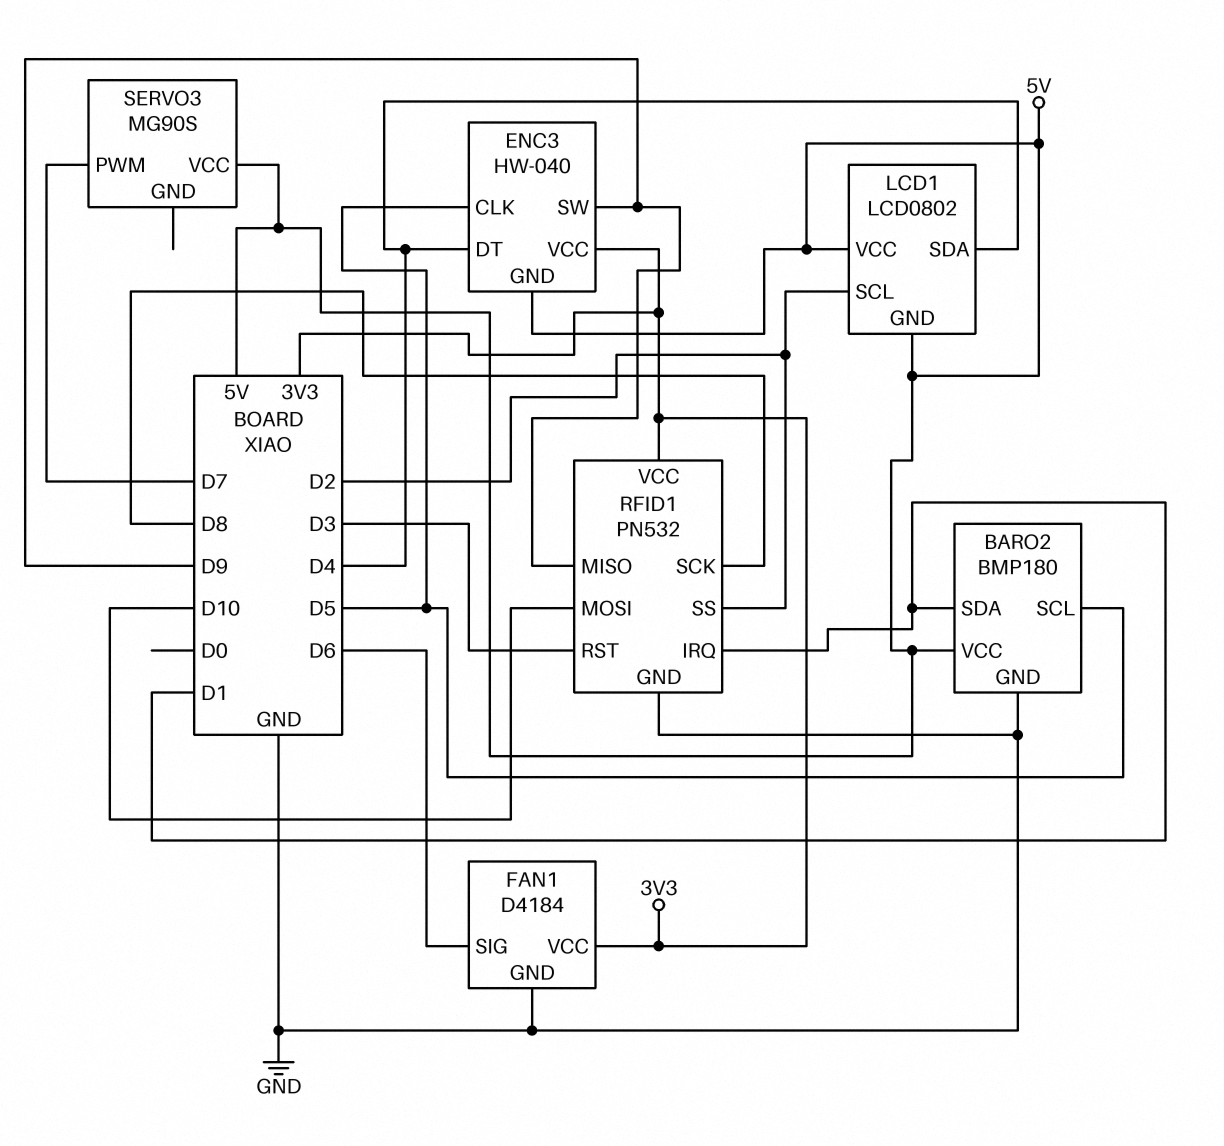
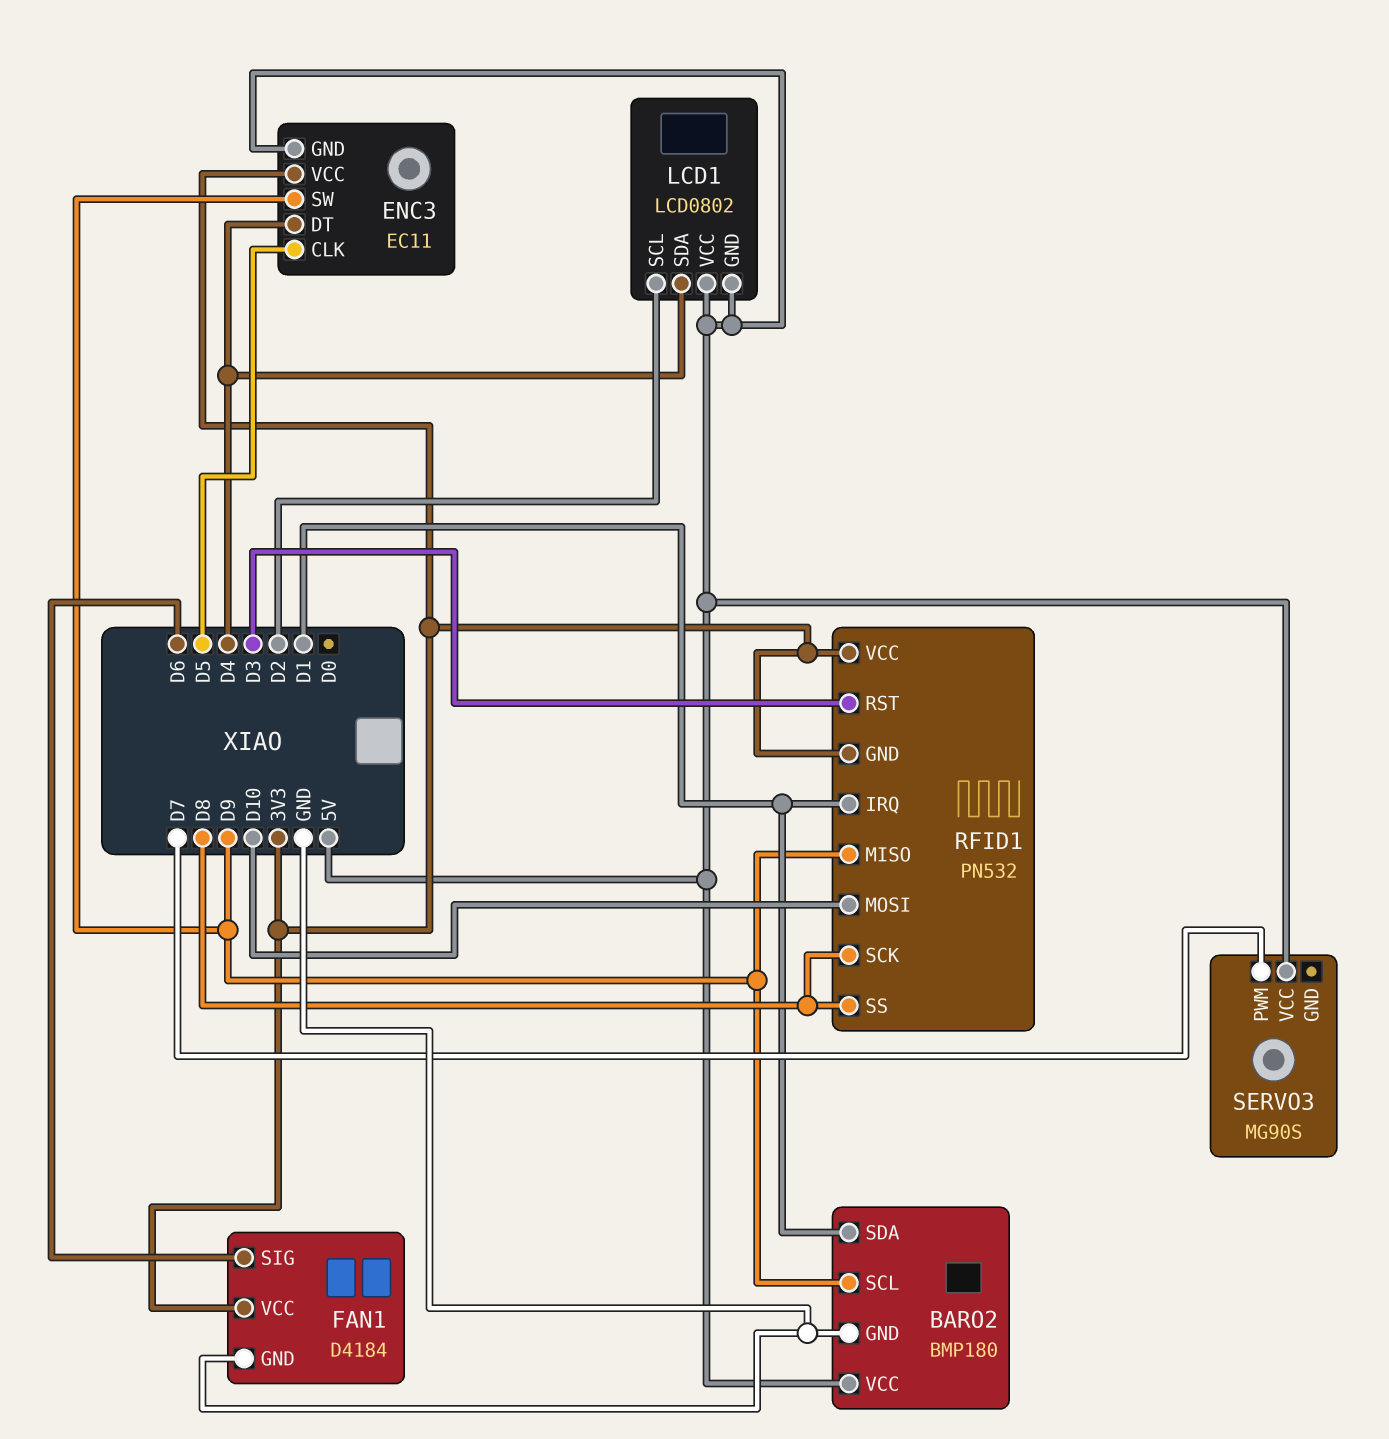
BARO2 pin SCL: D5 -> D9
ENC3: HW-040 -> EC11
RFID1 pin GND: GND -> 3V3
RFID1 pin SS: D2 -> D8

